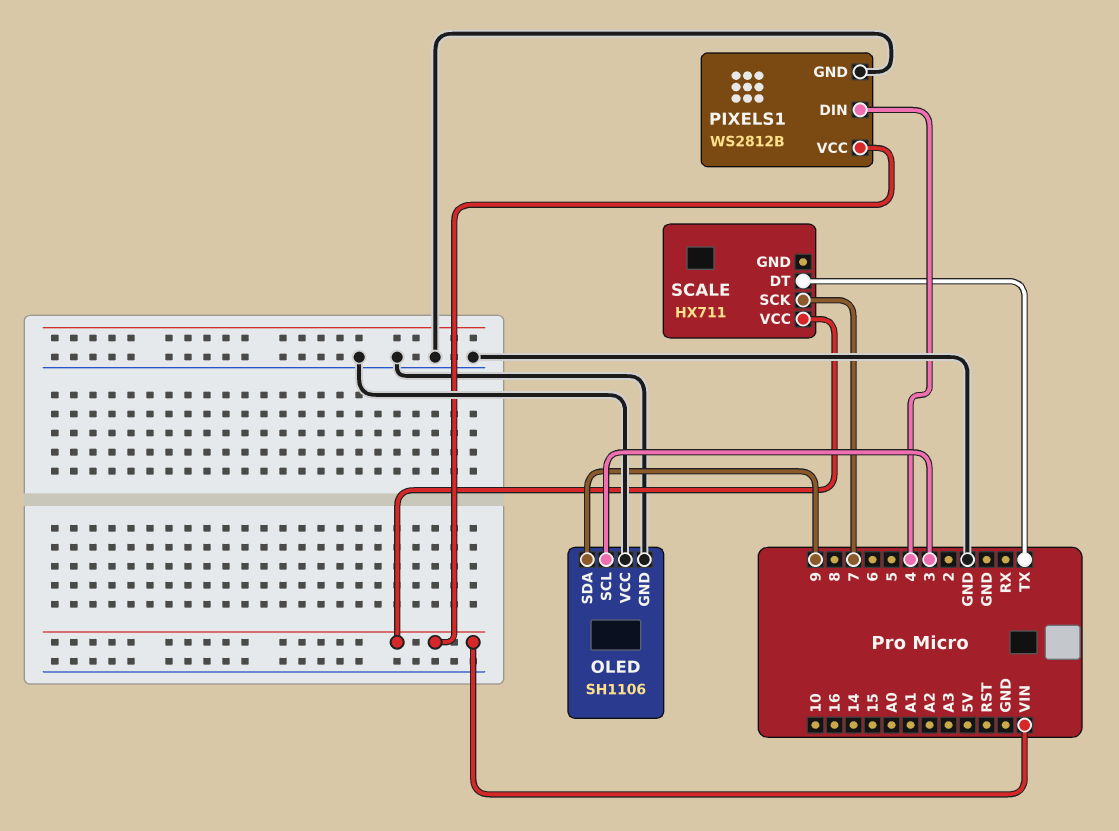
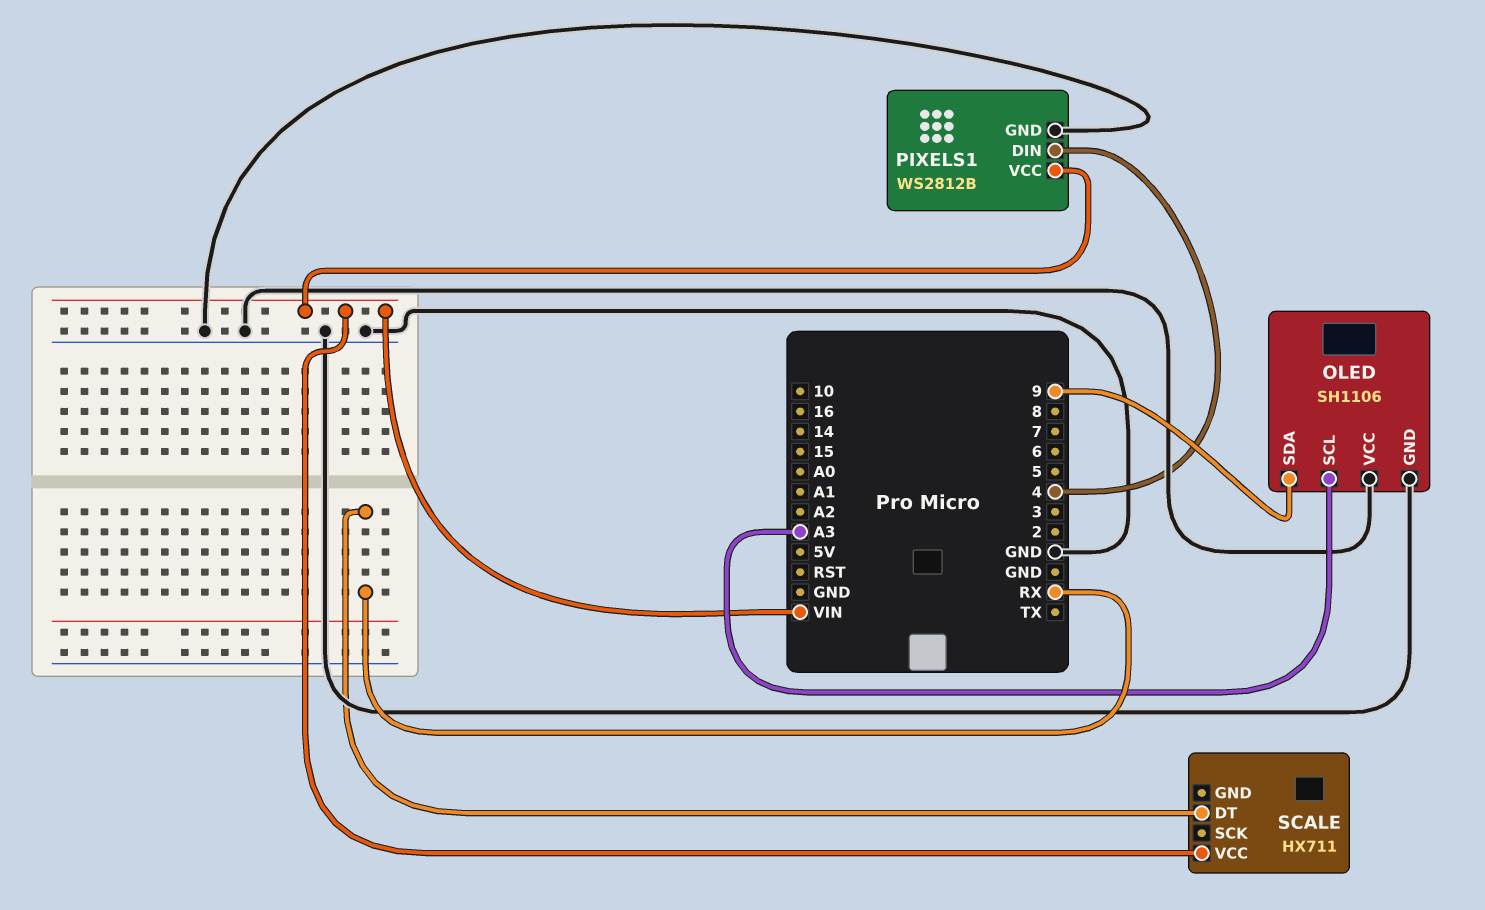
OLED pin SCL: 3 -> A3
SCALE pin DT: TX -> RX
SCALE pin SCK: 7 -> none

